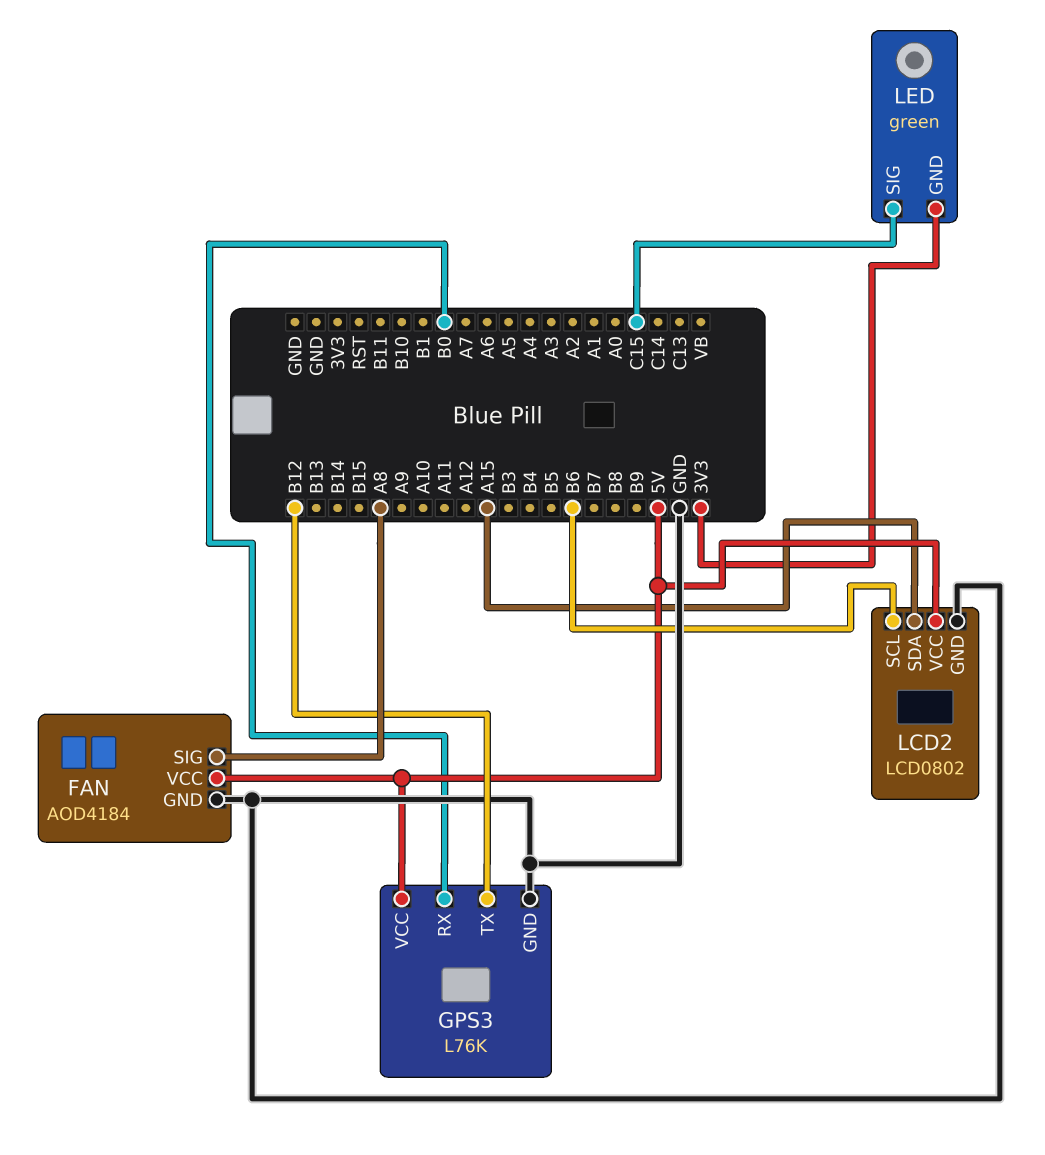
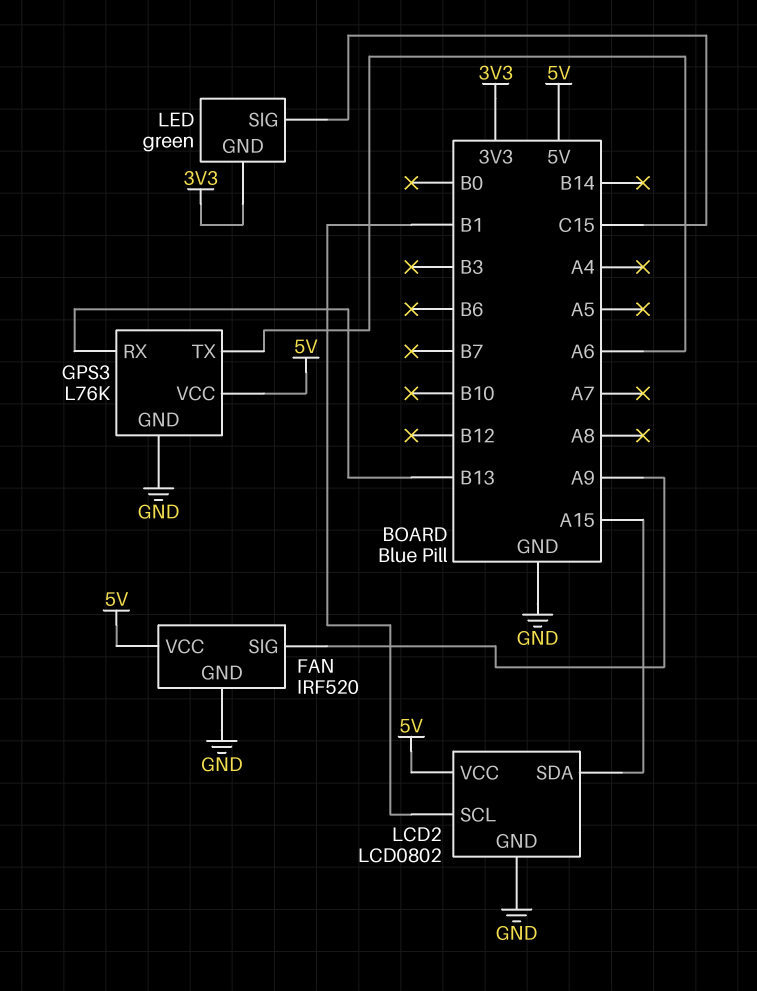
FAN: AOD4184 -> IRF520
FAN pin SIG: A8 -> A9
GPS3 pin RX: B0 -> B13
GPS3 pin TX: B12 -> A6
LCD2 pin SCL: B6 -> B1

